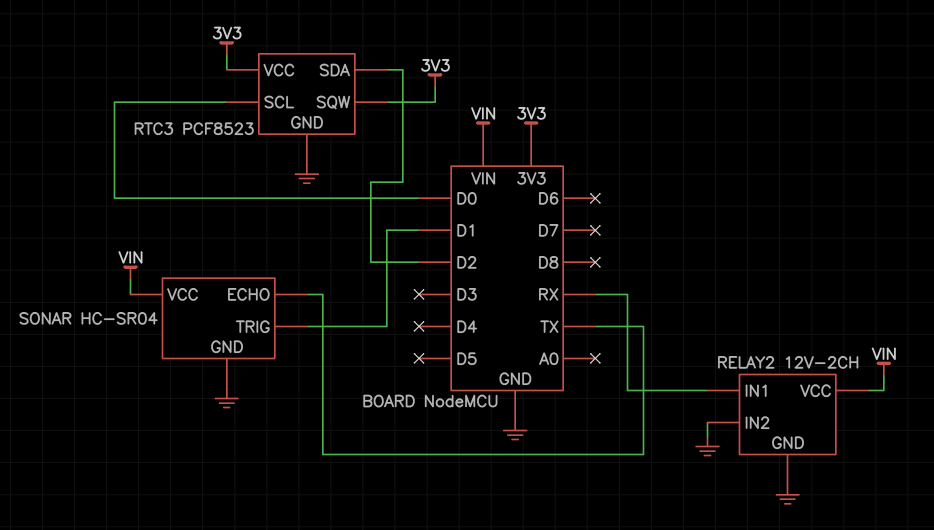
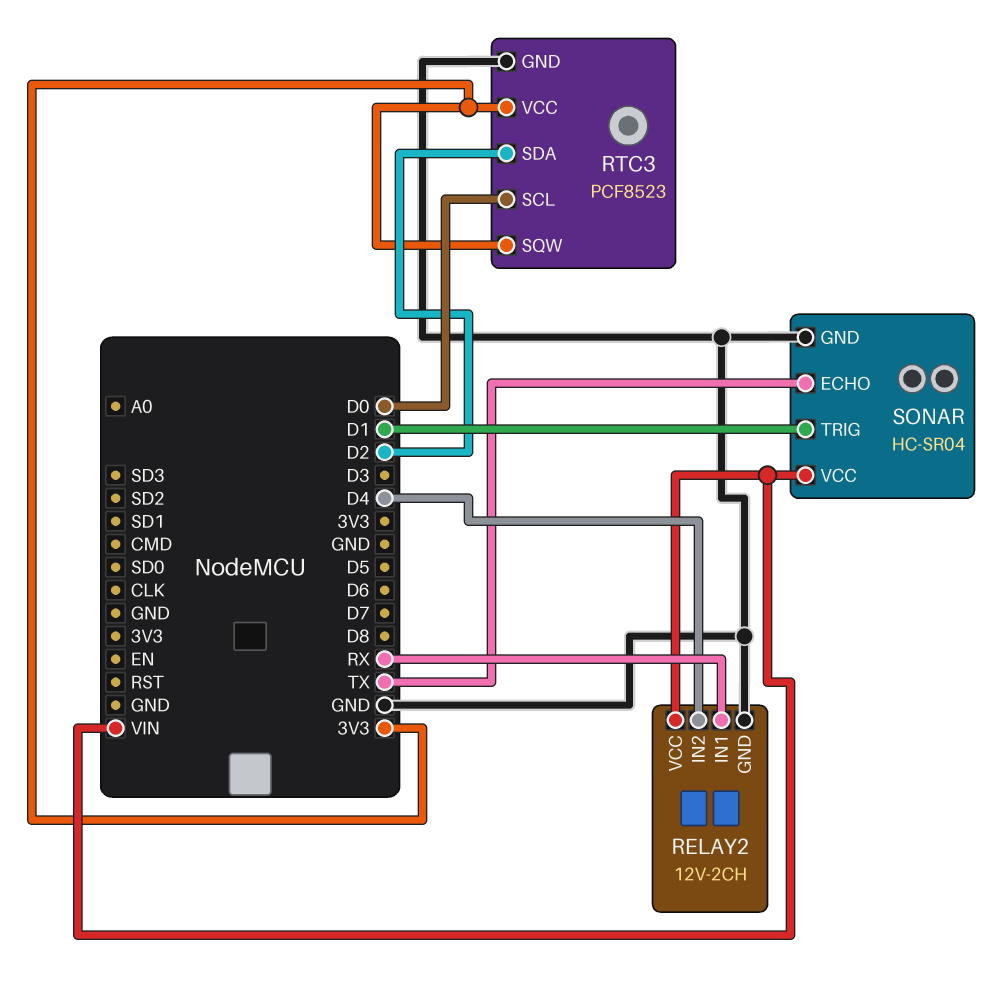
RELAY2 pin IN2: GND -> D4

